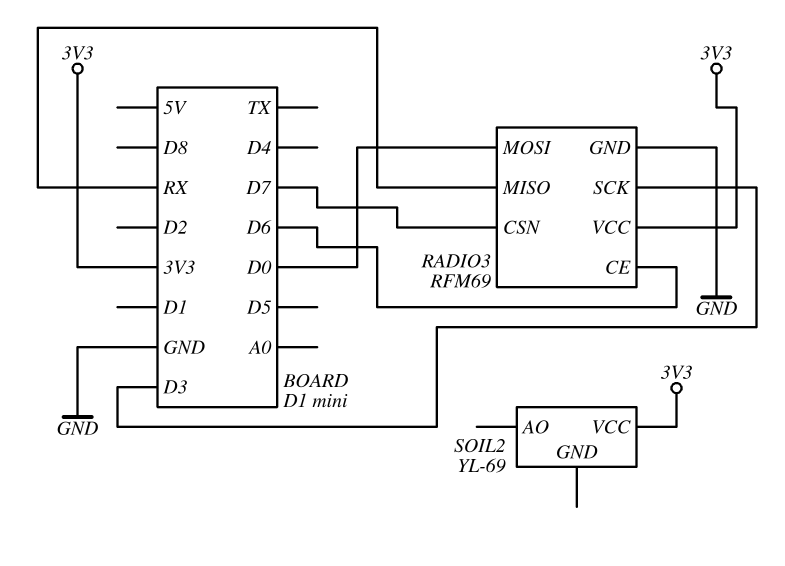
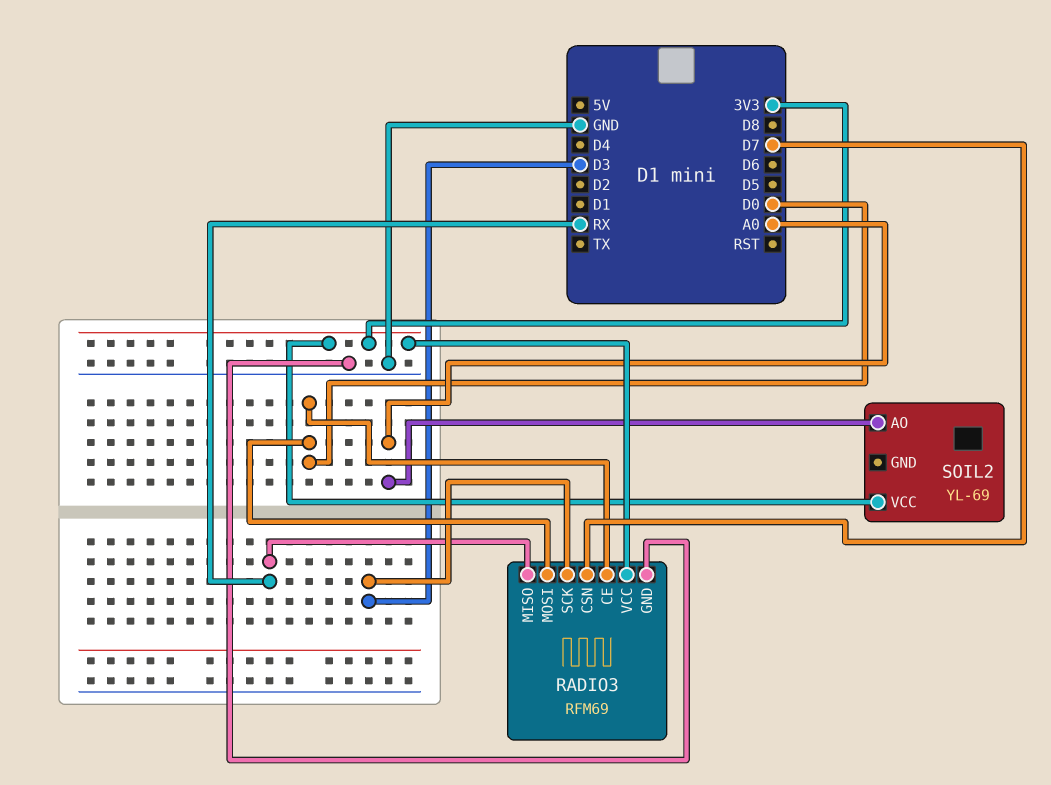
RADIO3 pin CE: D6 -> D0
SOIL2 pin AO: none -> A0

